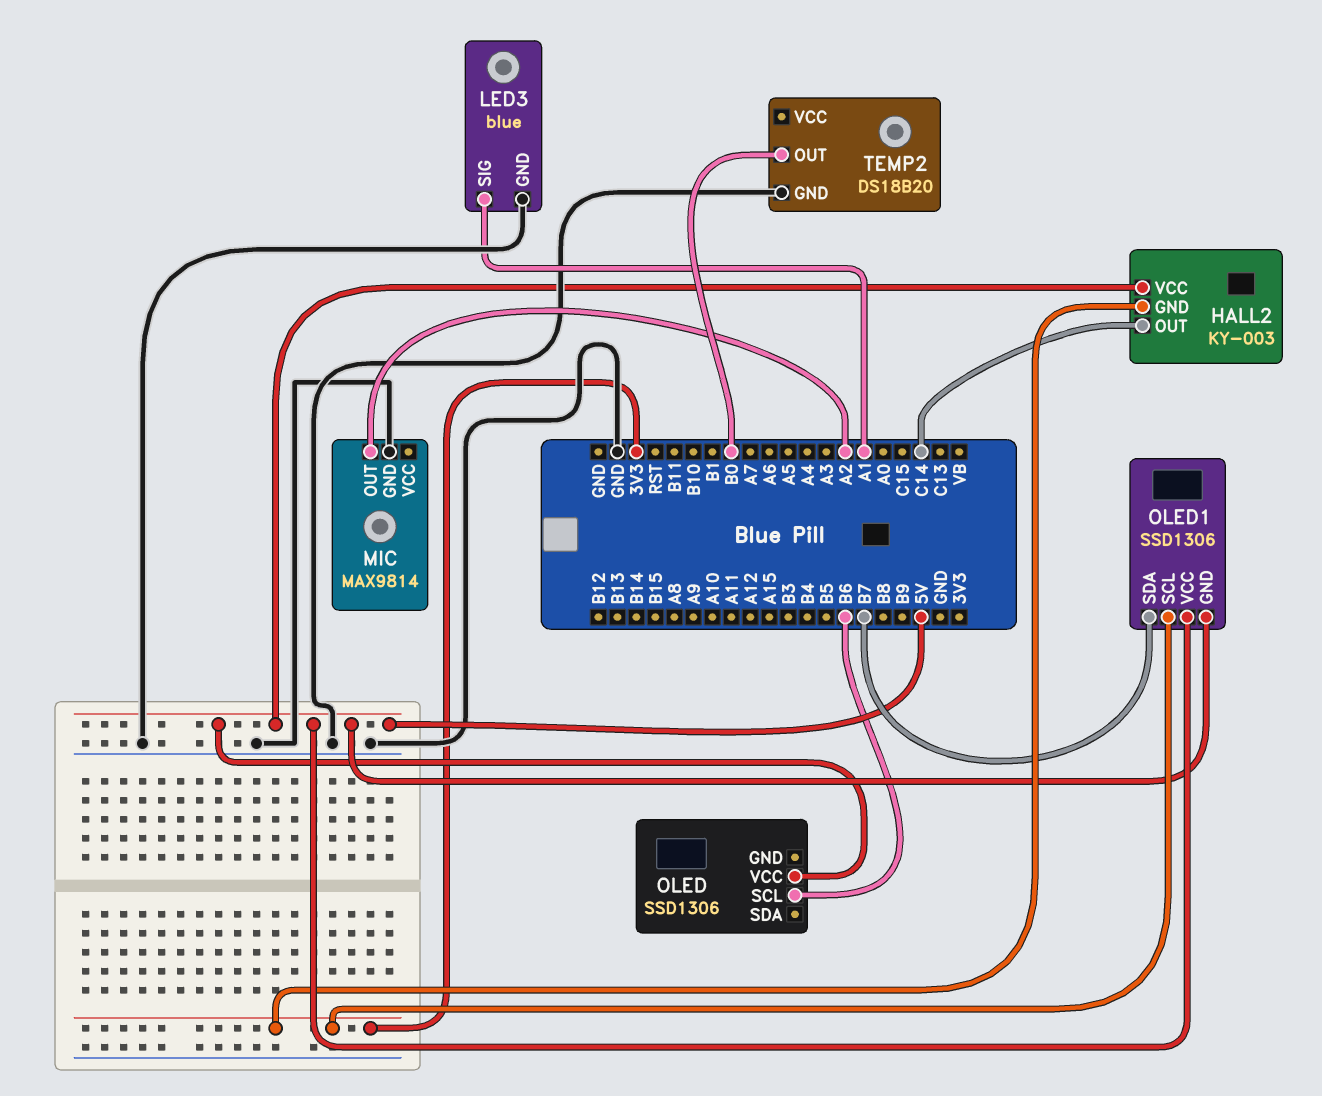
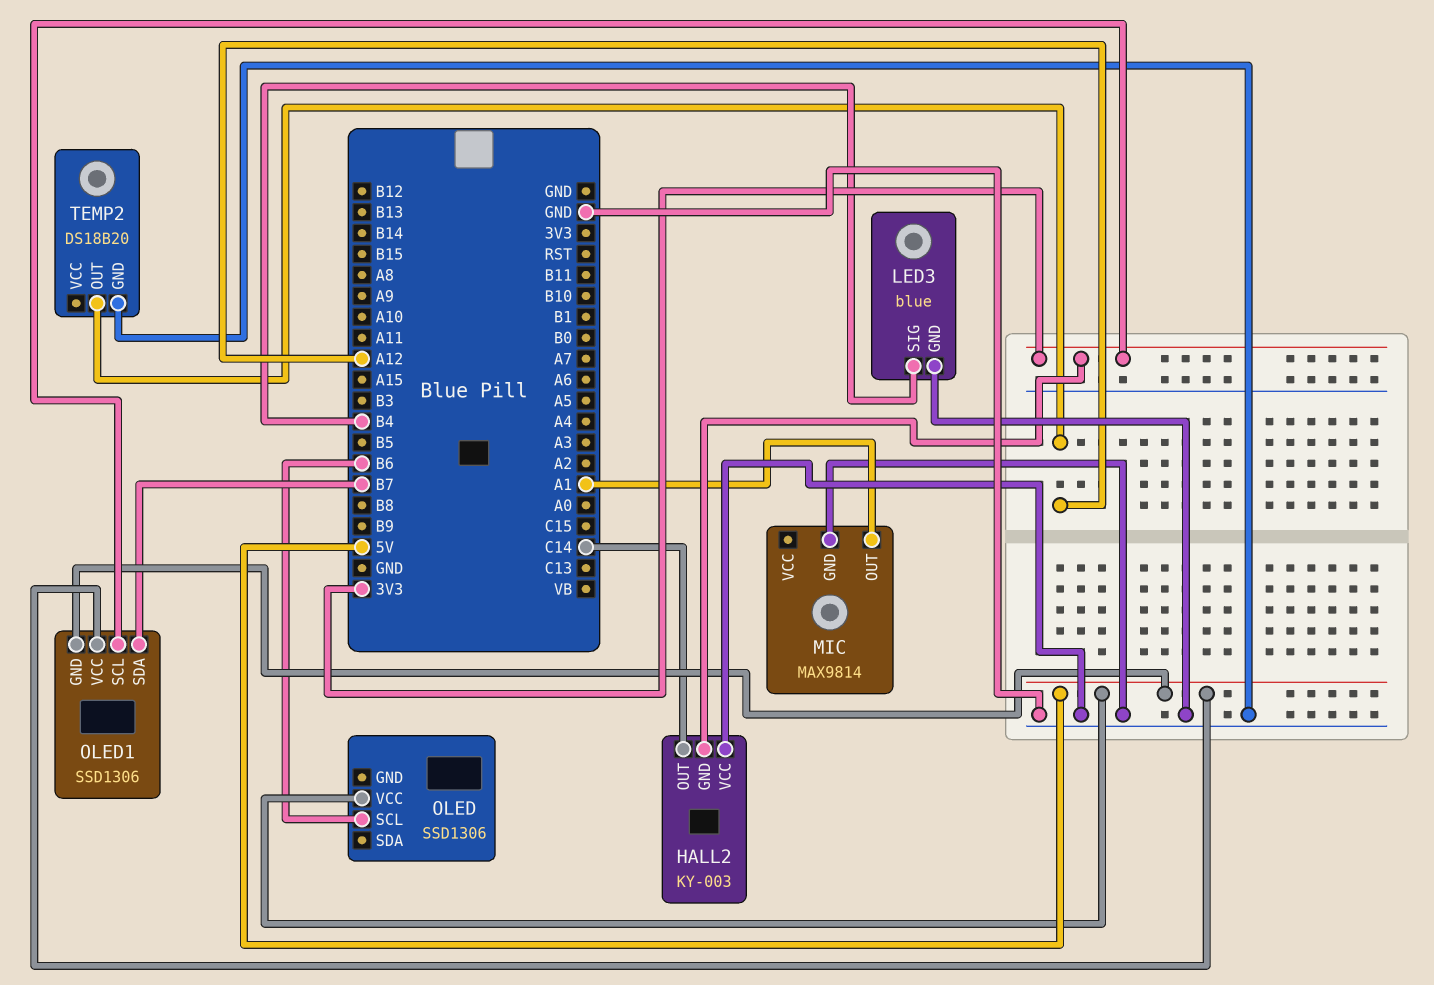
HALL2 pin VCC: 5V -> GND
LED3 pin SIG: A1 -> B4
MIC pin OUT: A2 -> A1
TEMP2 pin OUT: B0 -> A12

